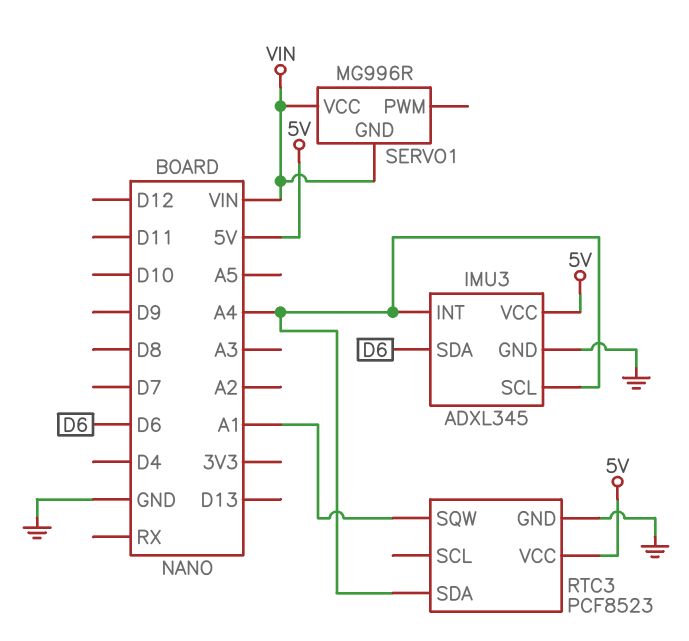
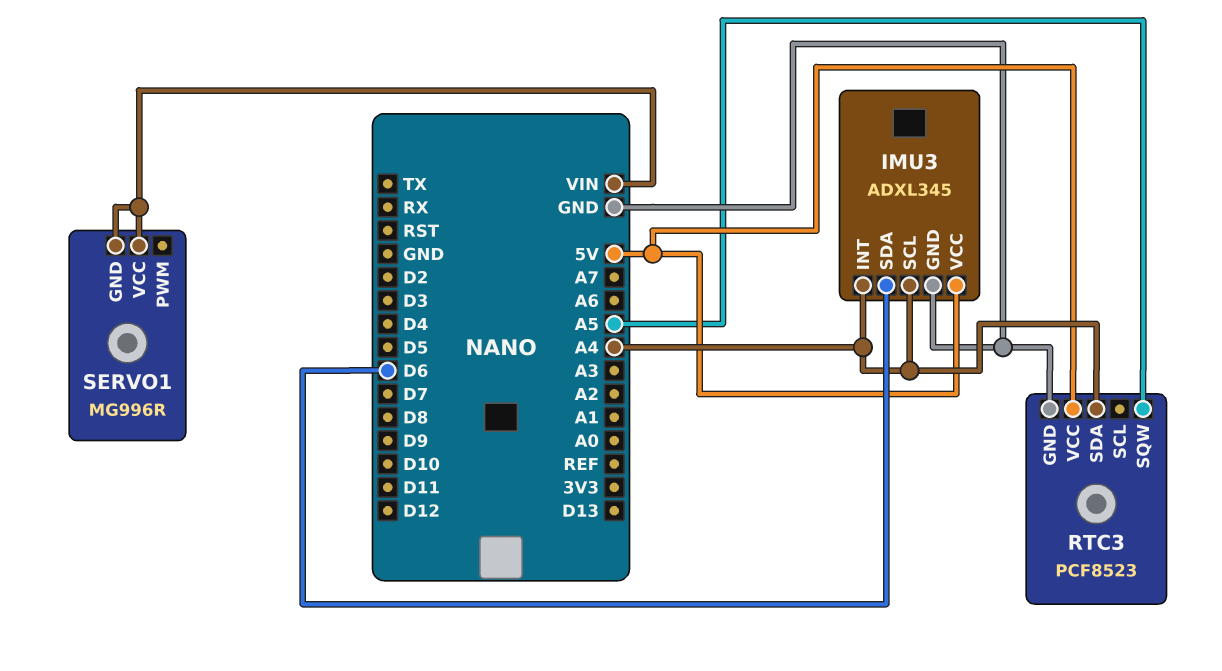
RTC3 pin SQW: A1 -> A5

